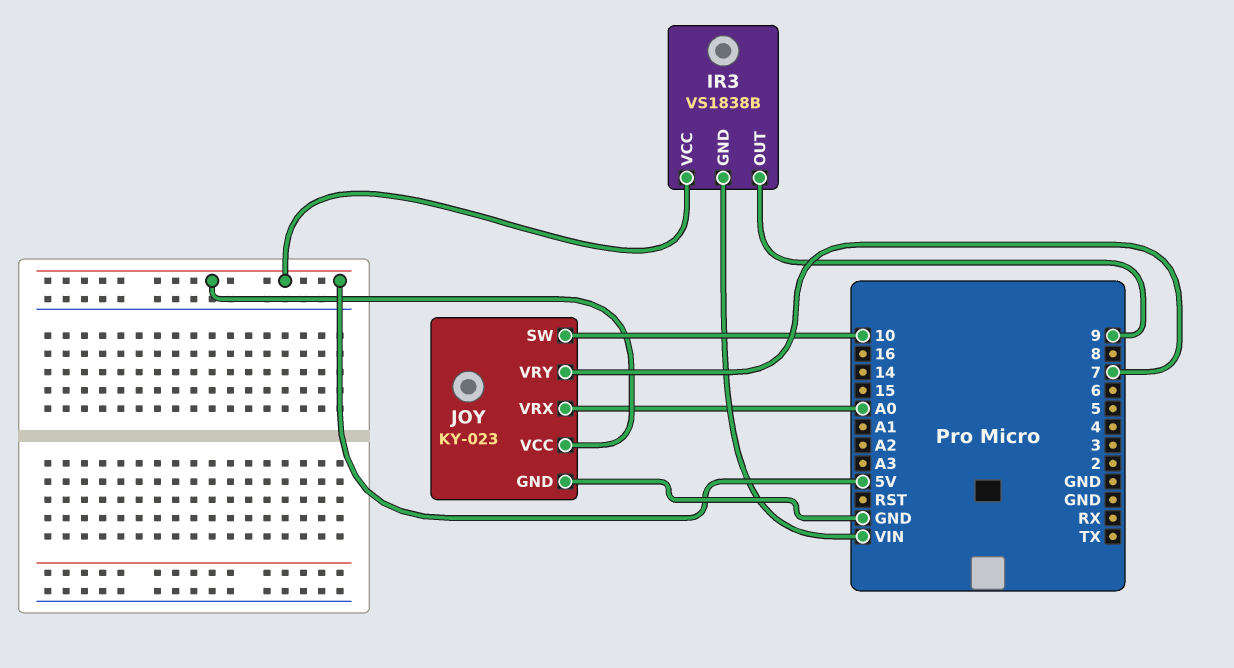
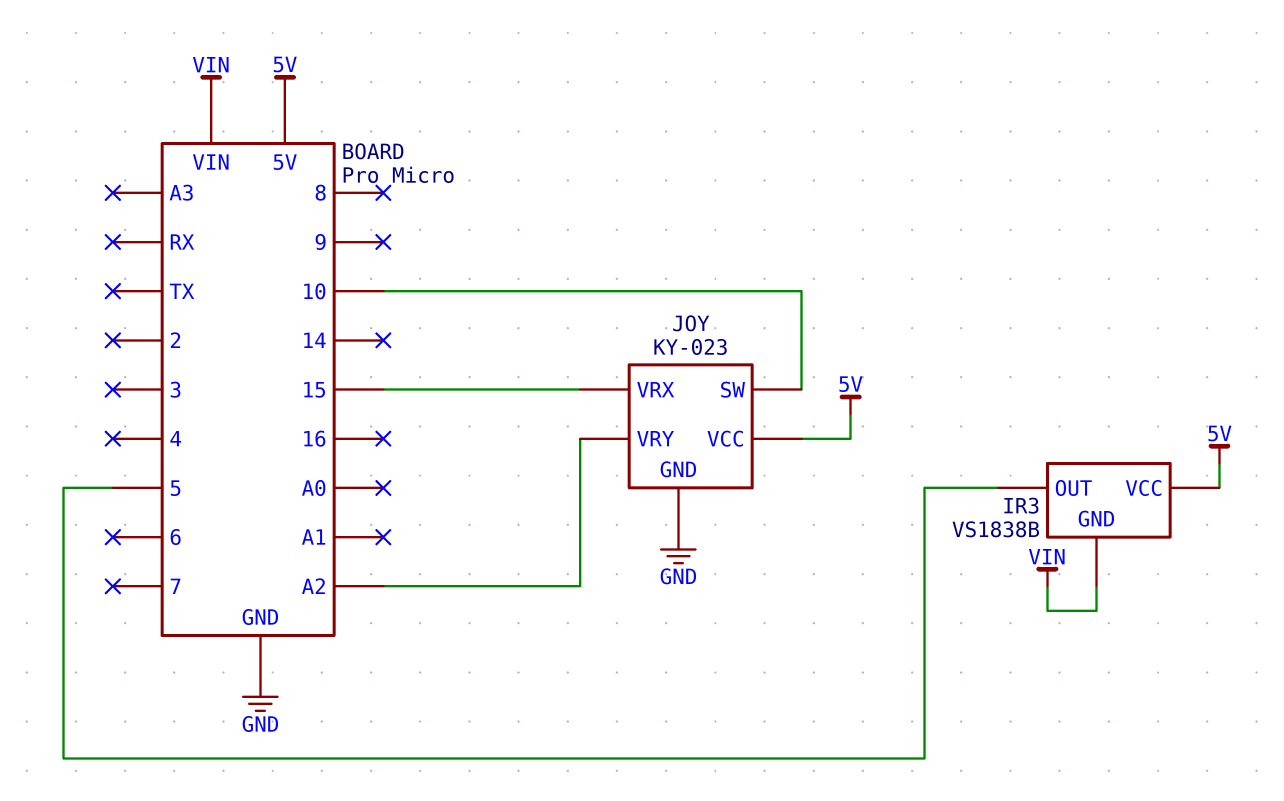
IR3 pin OUT: 9 -> 5
JOY pin VRX: A0 -> 15
JOY pin VRY: 7 -> A2

